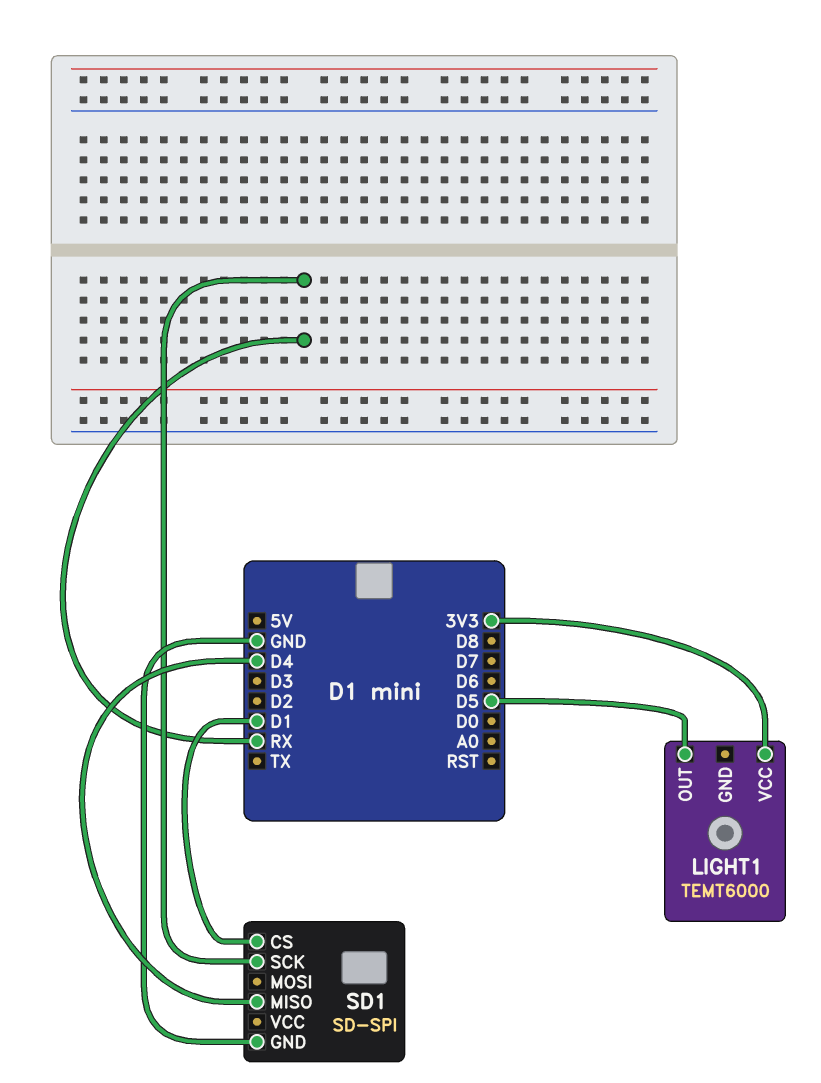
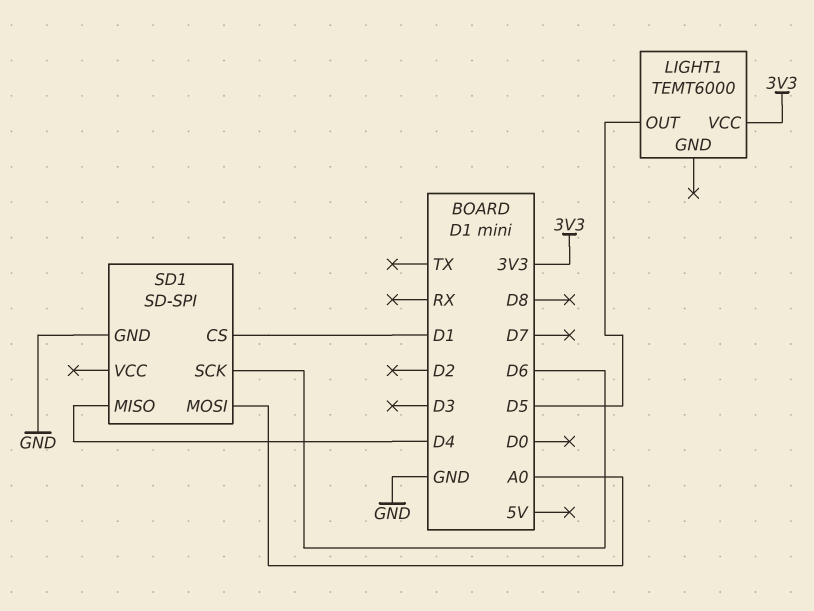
SD1 pin MOSI: none -> A0
SD1 pin SCK: RX -> D6

